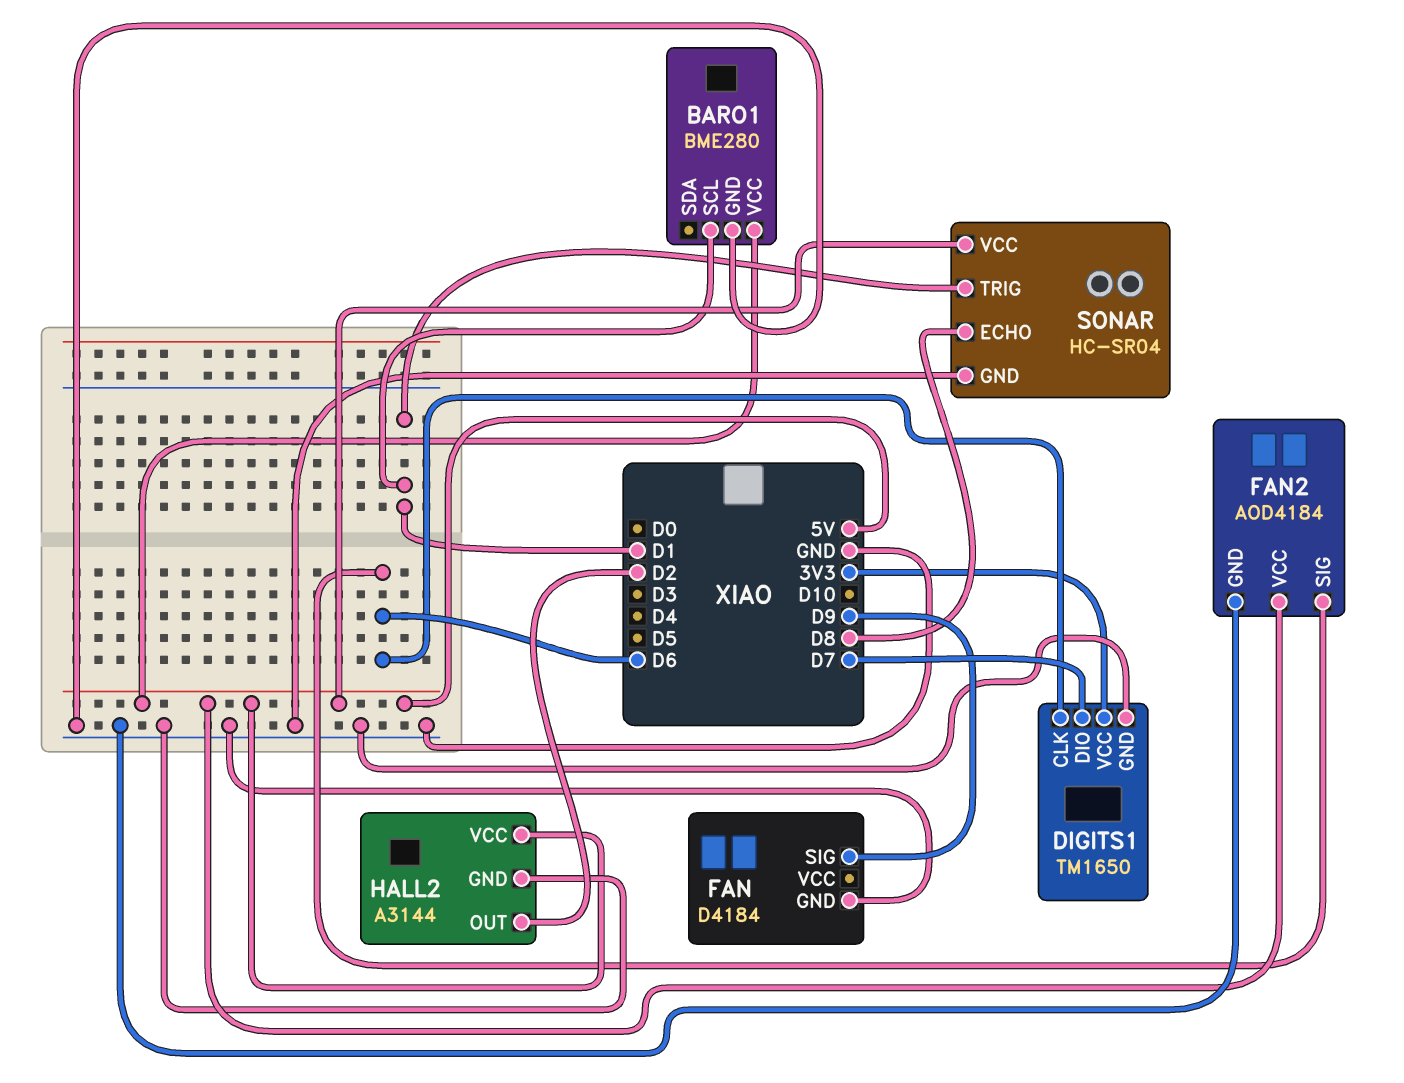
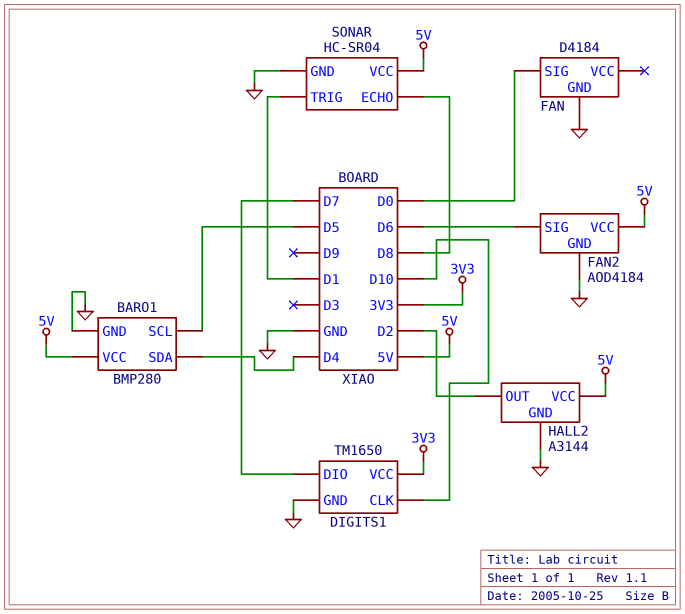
BARO1: BME280 -> BMP280
BARO1 pin SCL: D1 -> D5
BARO1 pin SDA: none -> D4
DIGITS1 pin CLK: D6 -> D10
FAN pin SIG: D9 -> D0

